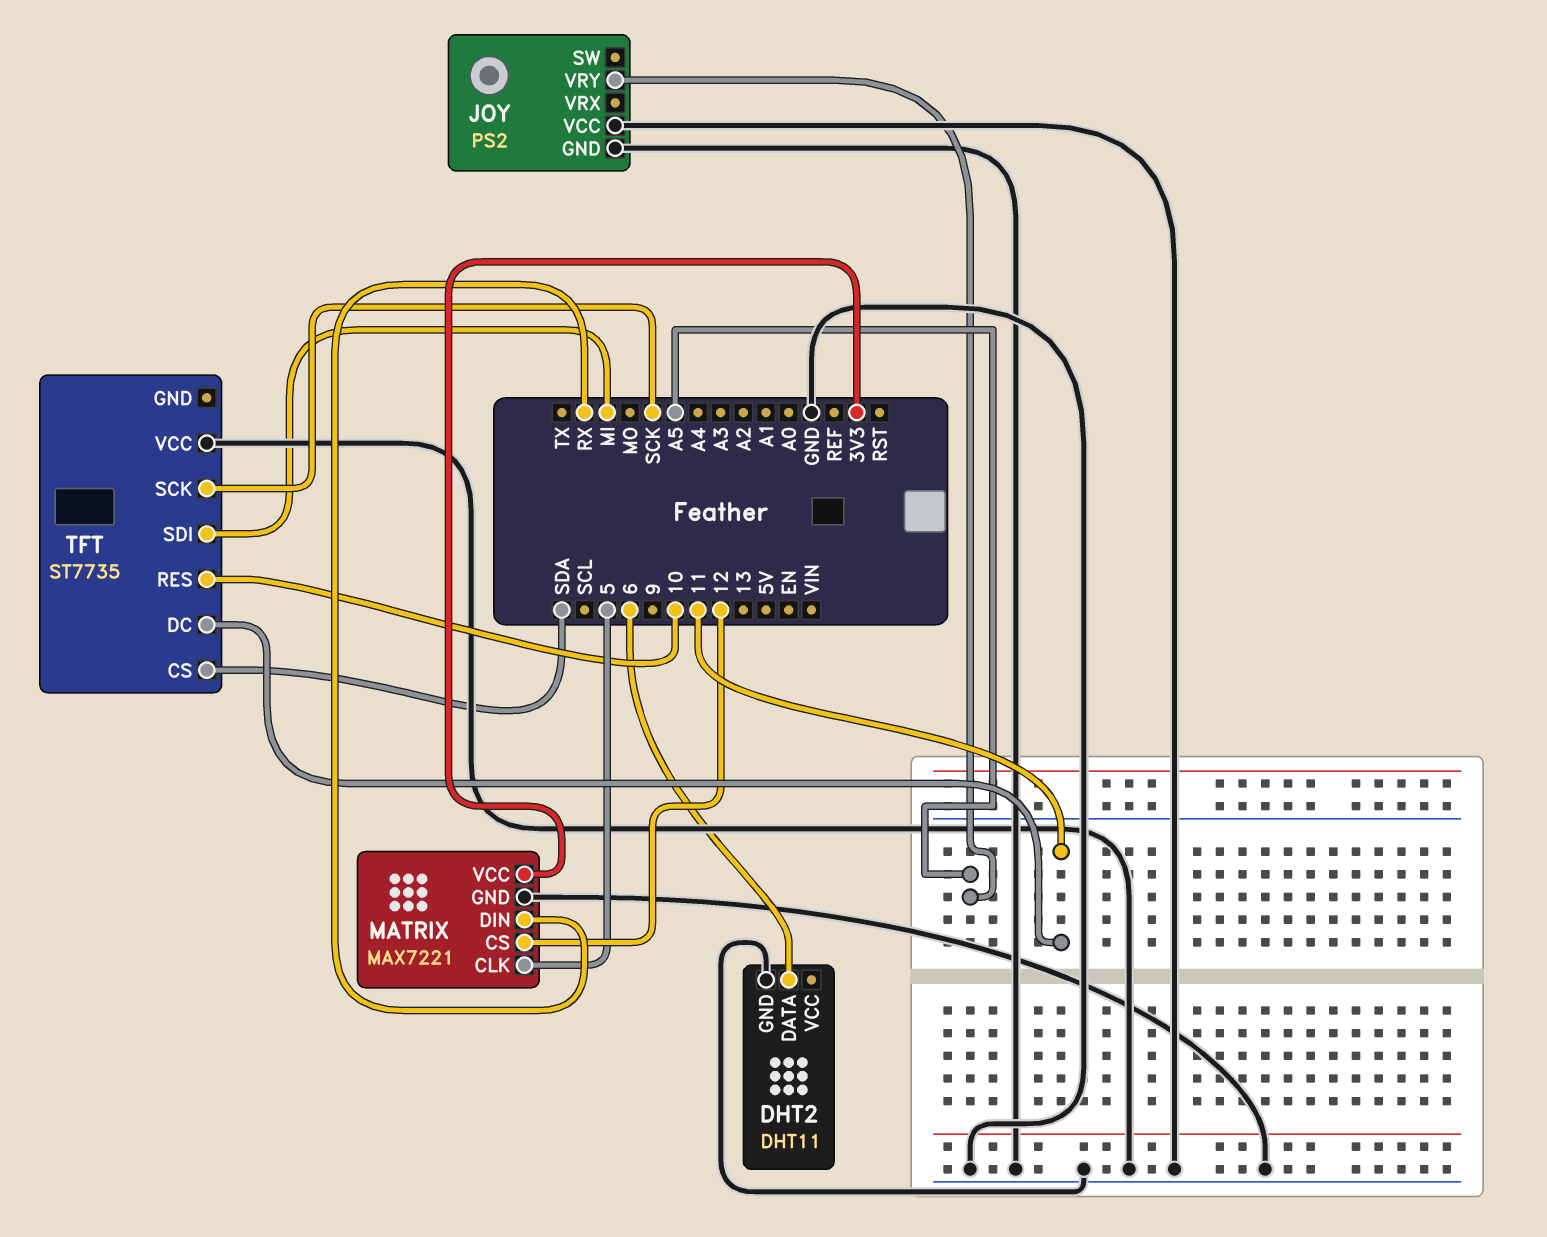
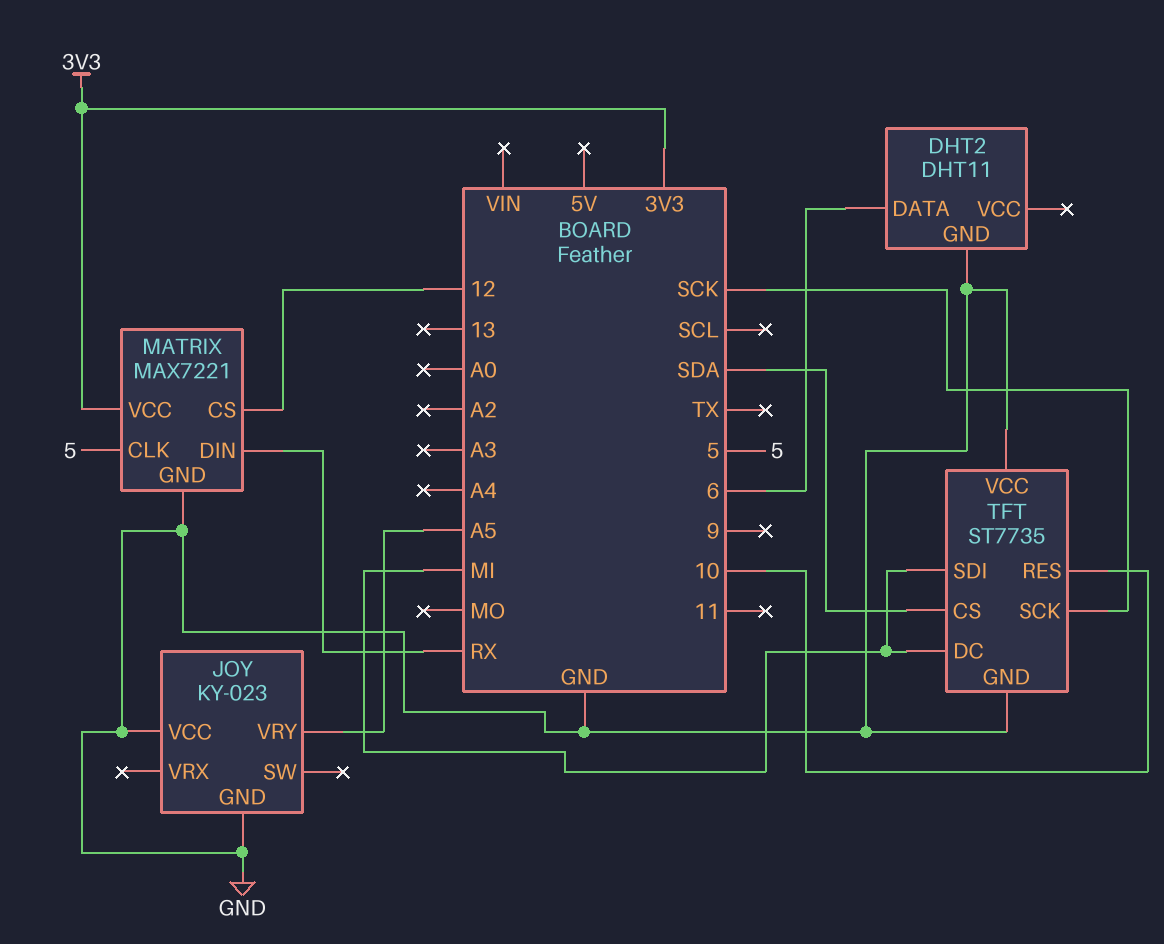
JOY: PS2 -> KY-023
TFT pin DC: 11 -> MI
TFT pin GND: none -> GND

